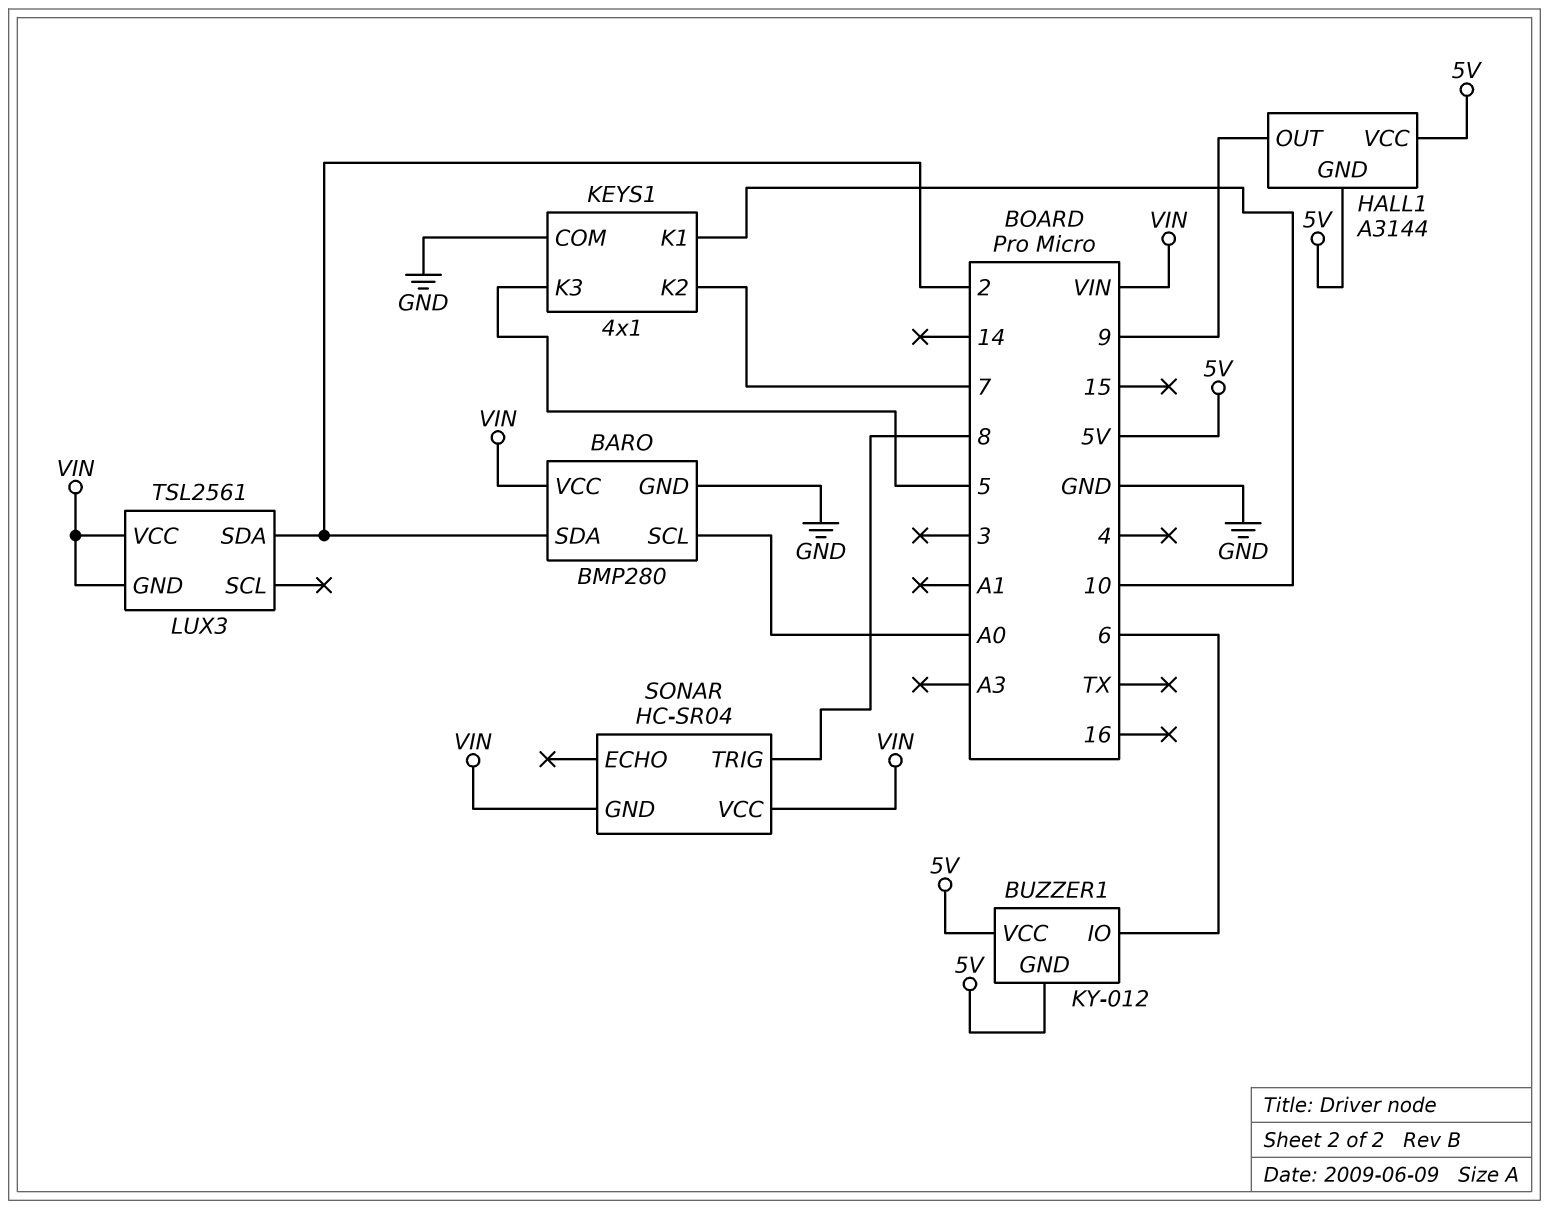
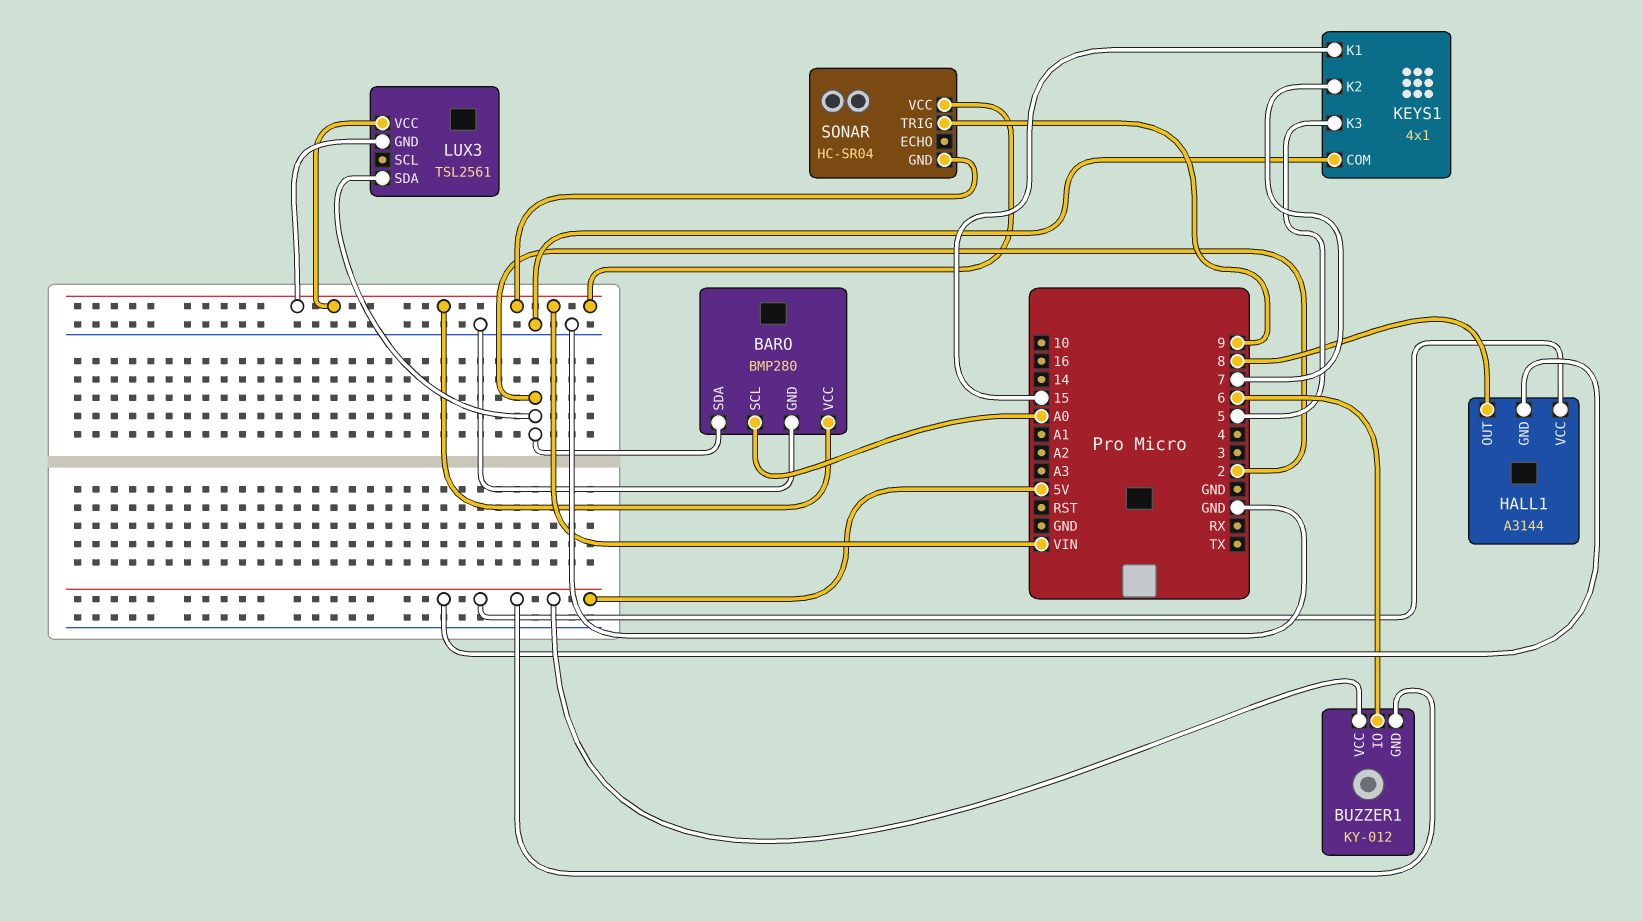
HALL1 pin OUT: 9 -> 8
KEYS1 pin K1: 10 -> 15
SONAR pin TRIG: 8 -> 9

